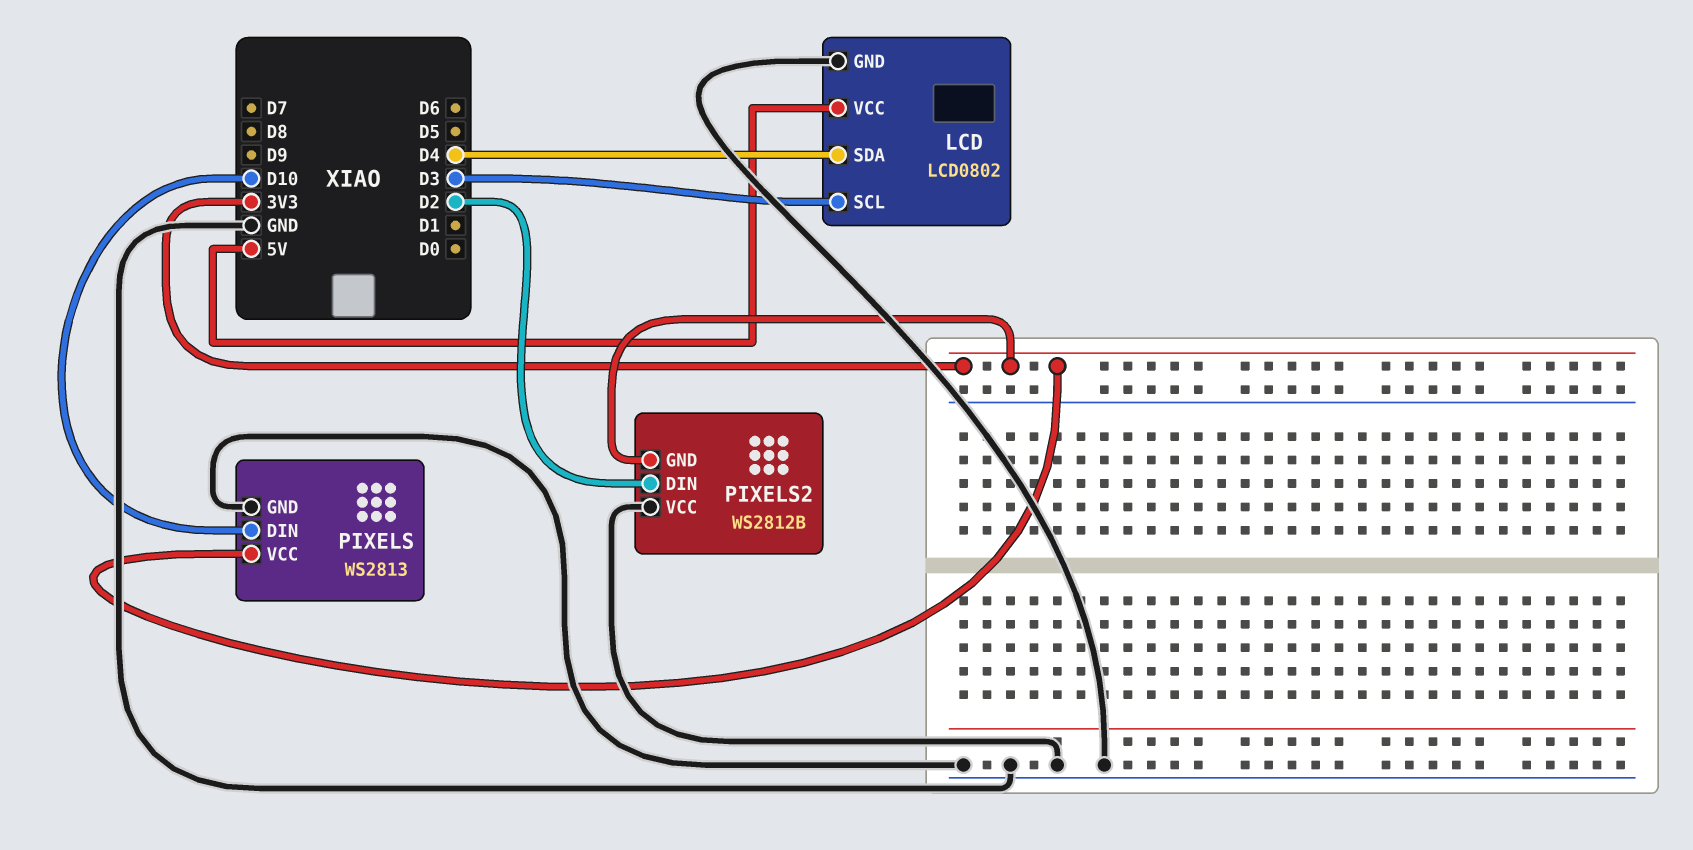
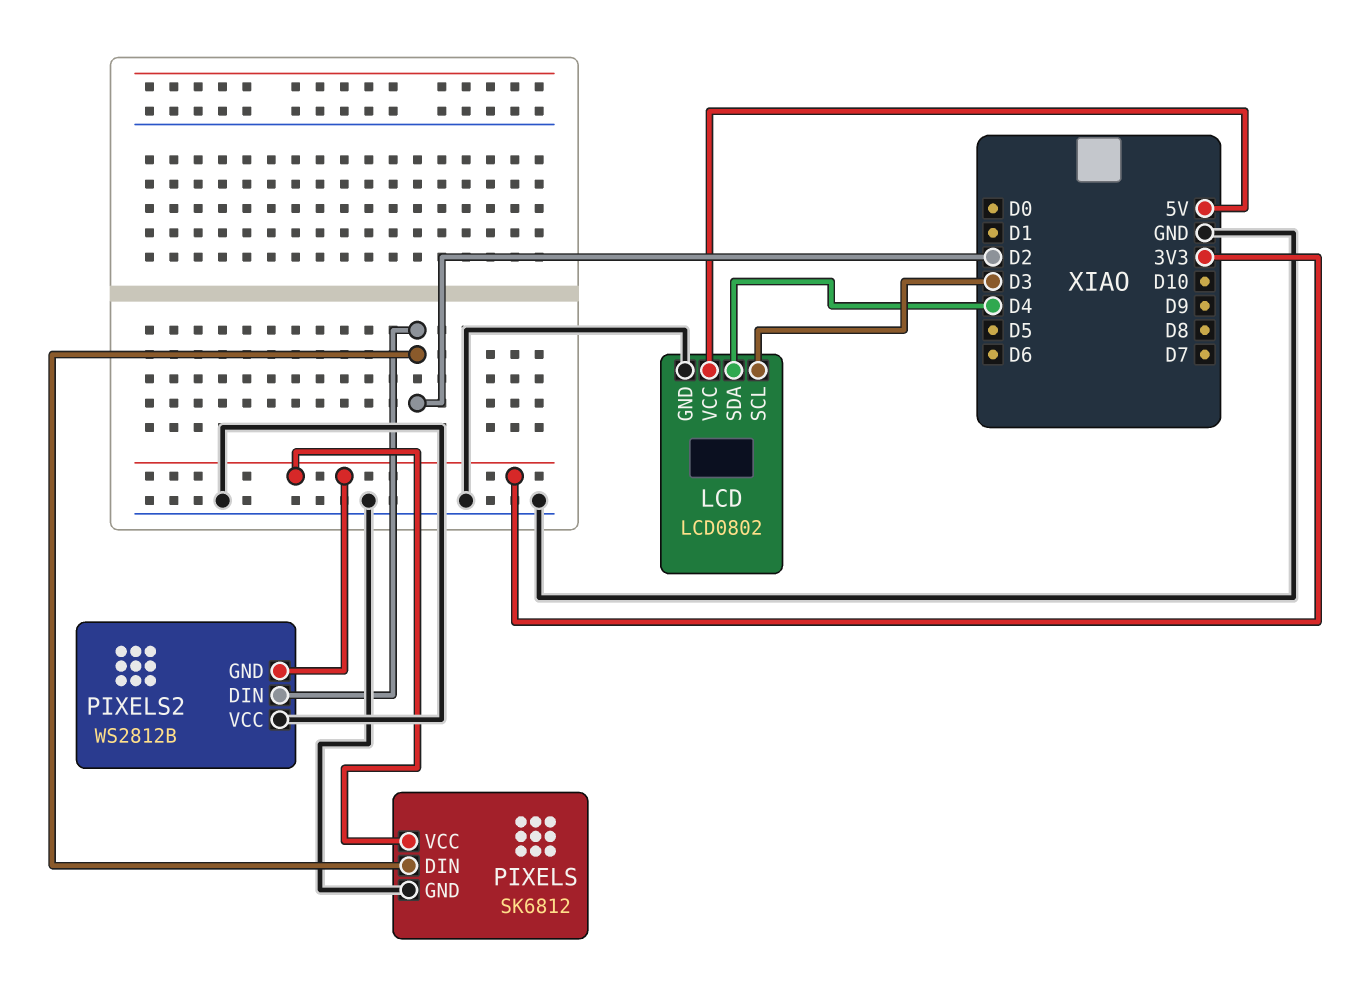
PIXELS: WS2813 -> SK6812
PIXELS pin DIN: D10 -> D2

